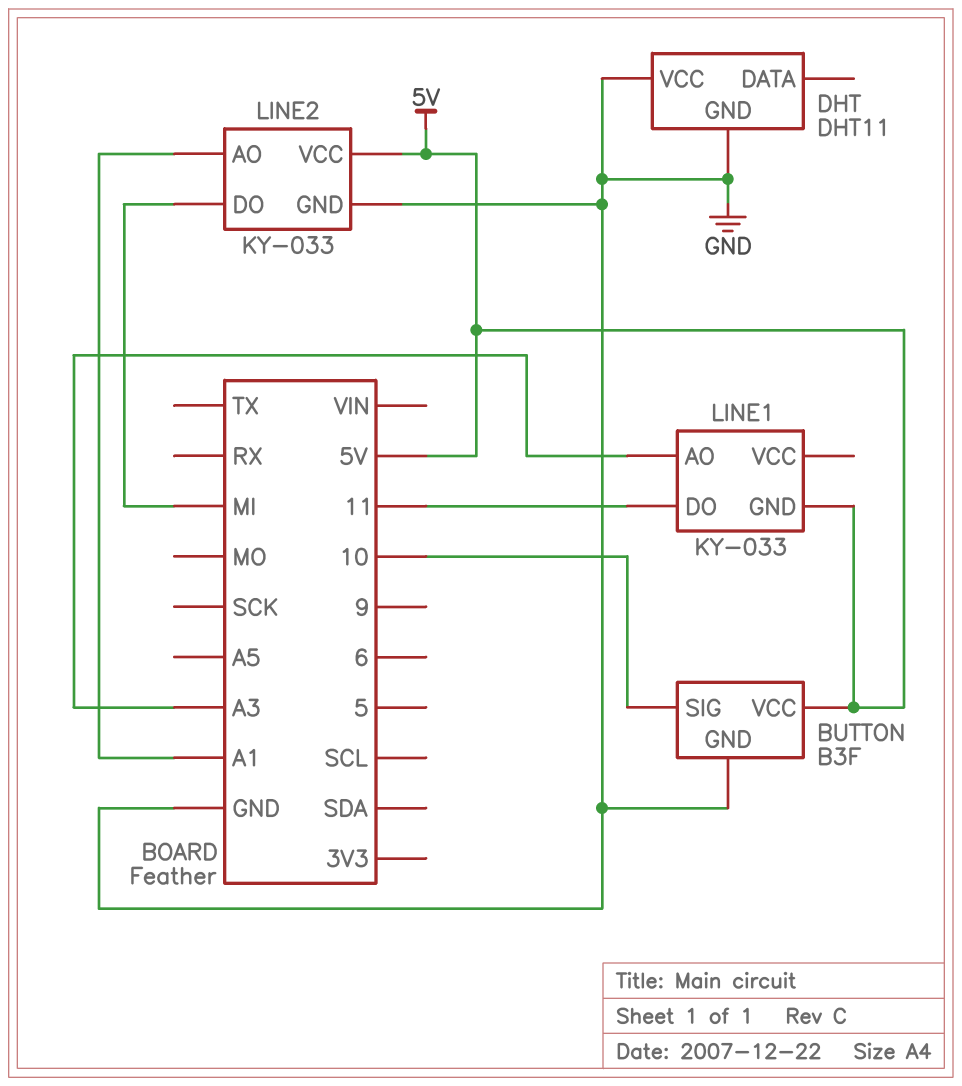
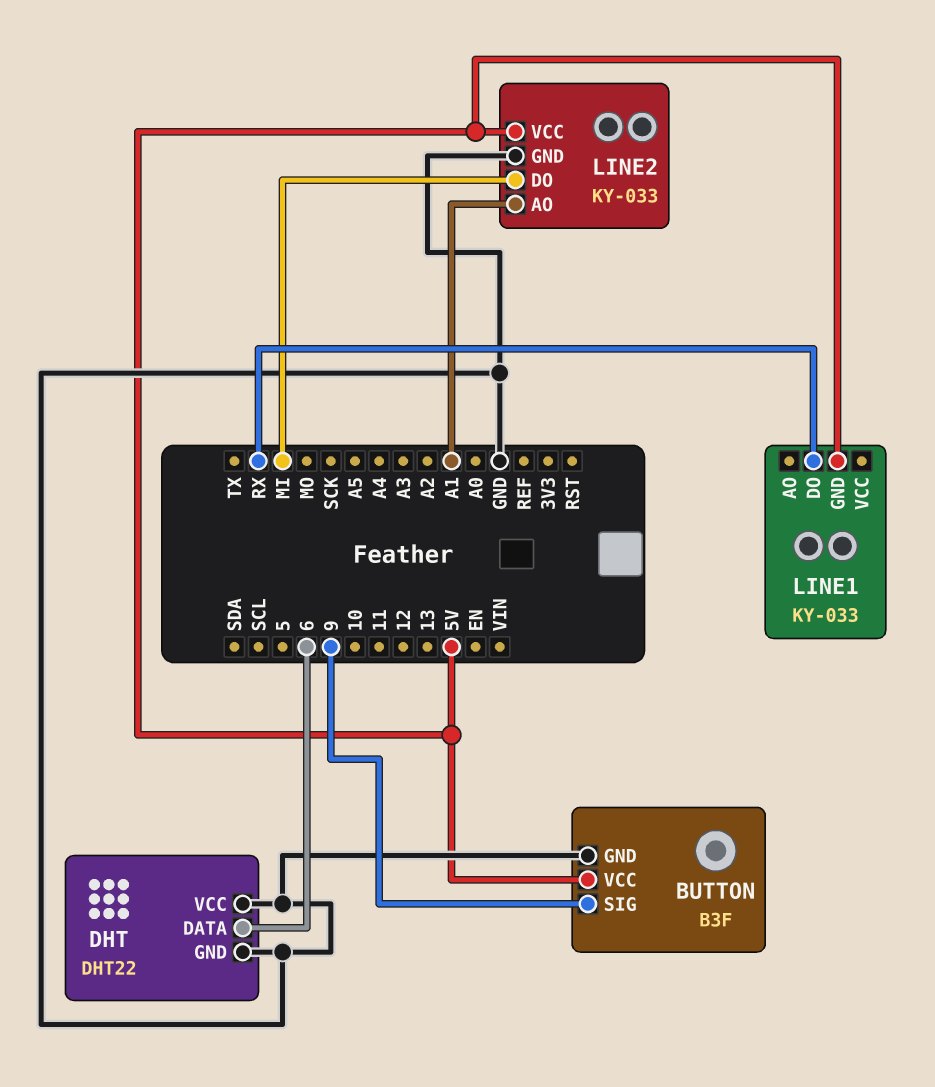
BUTTON pin SIG: 10 -> 9
DHT: DHT11 -> DHT22
DHT pin DATA: none -> 6
LINE1 pin AO: A3 -> none
LINE1 pin DO: 11 -> RX

